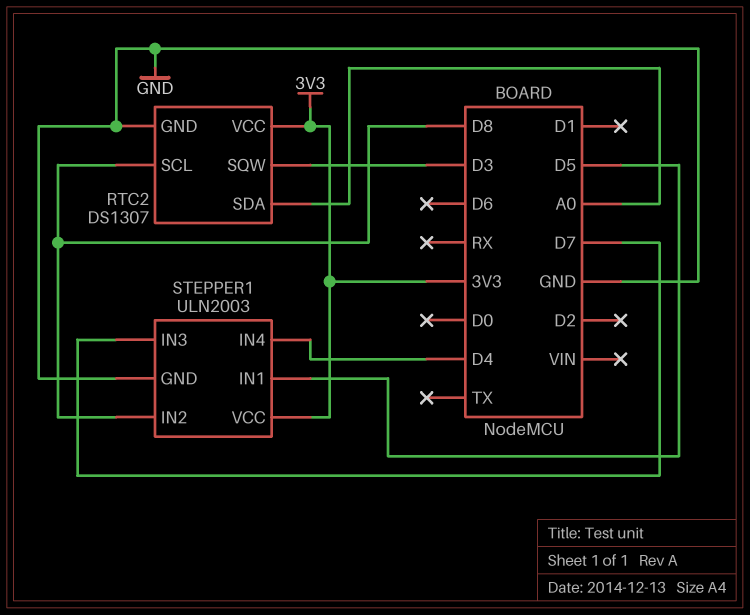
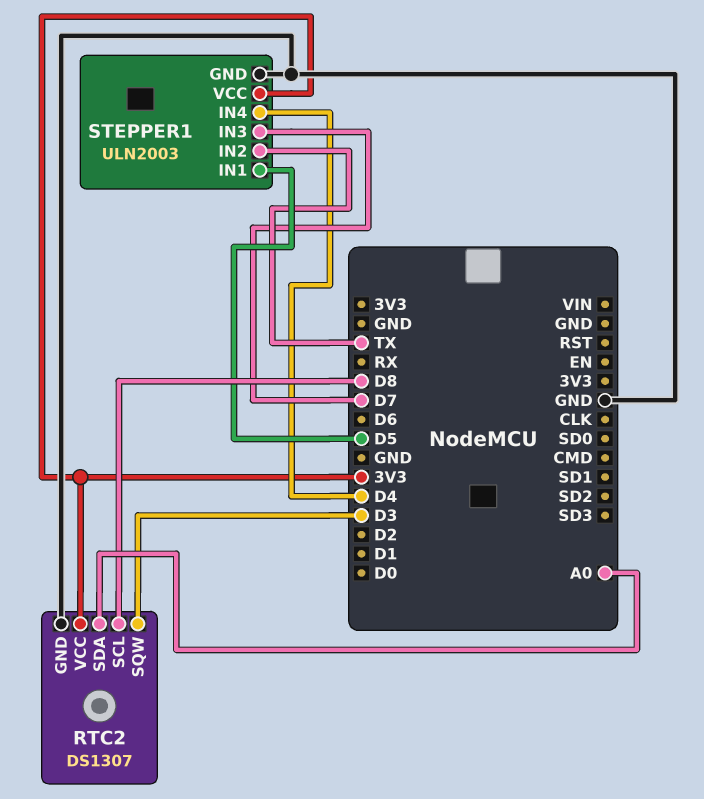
STEPPER1 pin IN2: D8 -> TX

